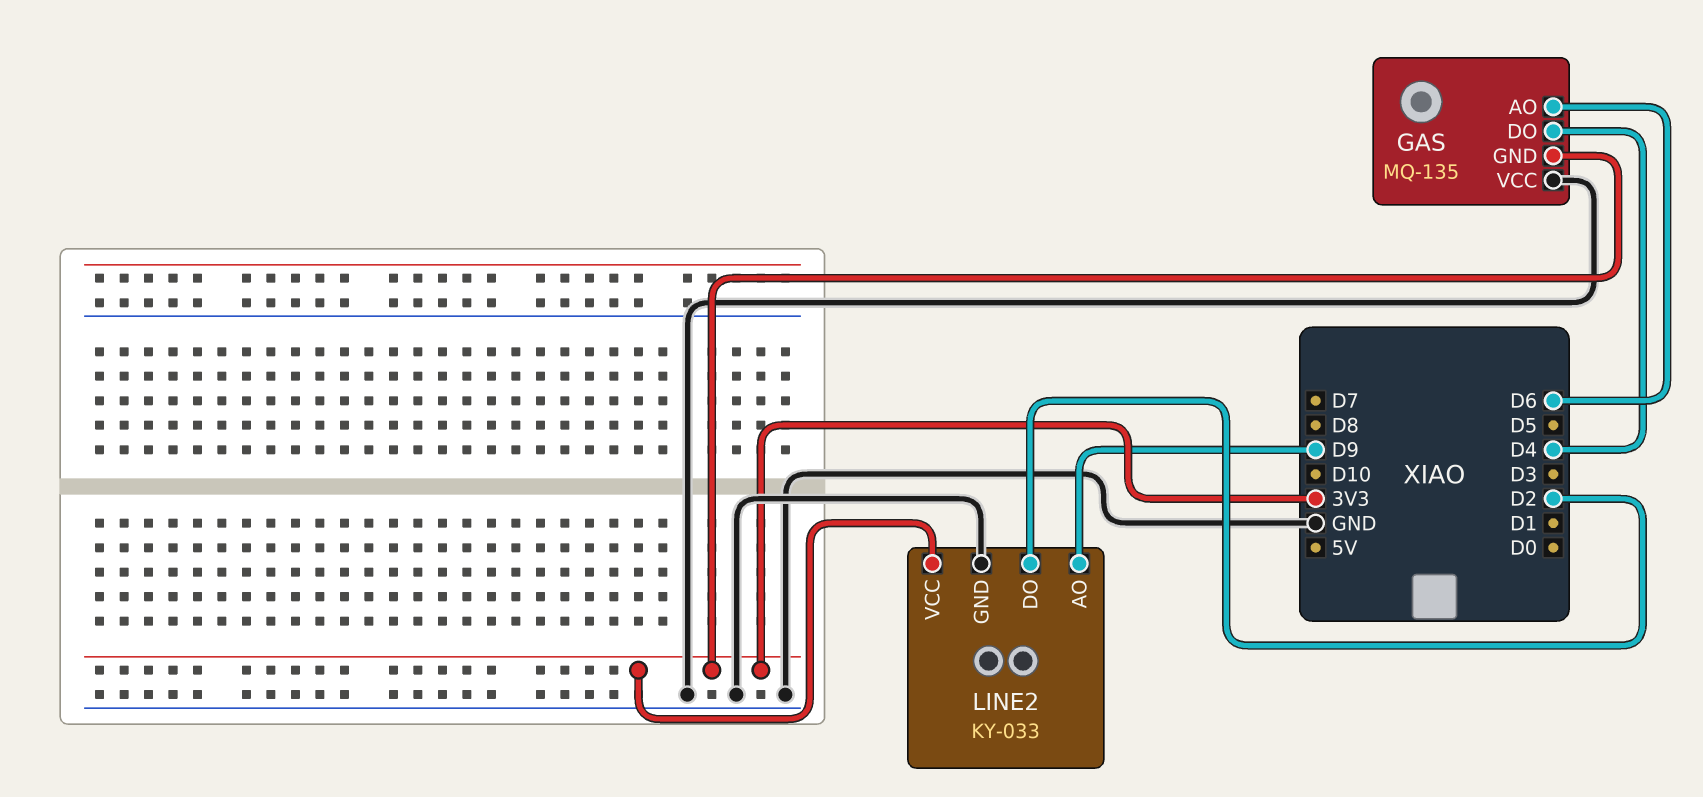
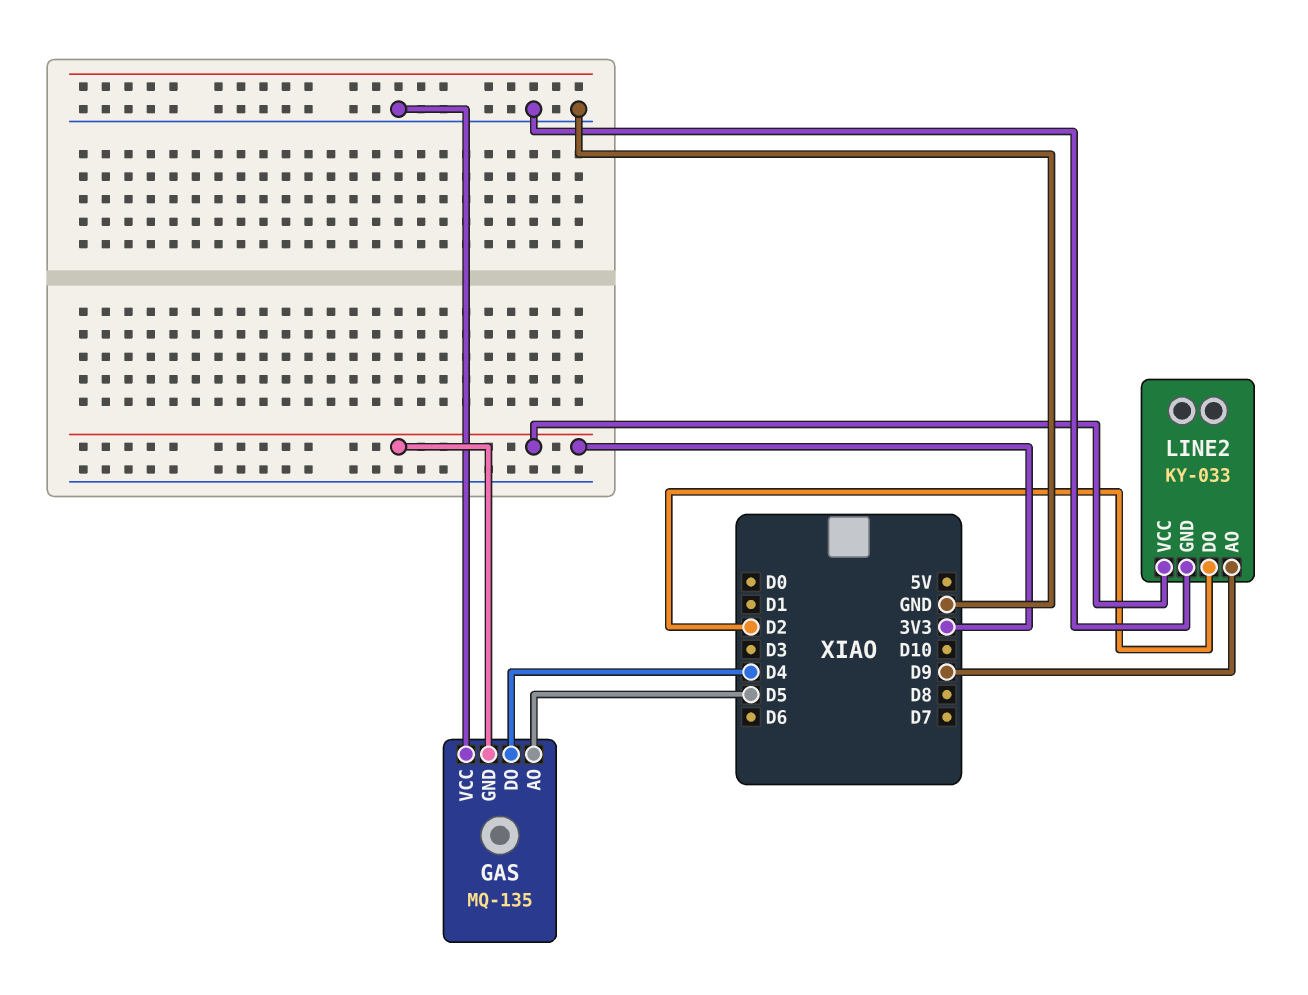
GAS pin AO: D6 -> D5

